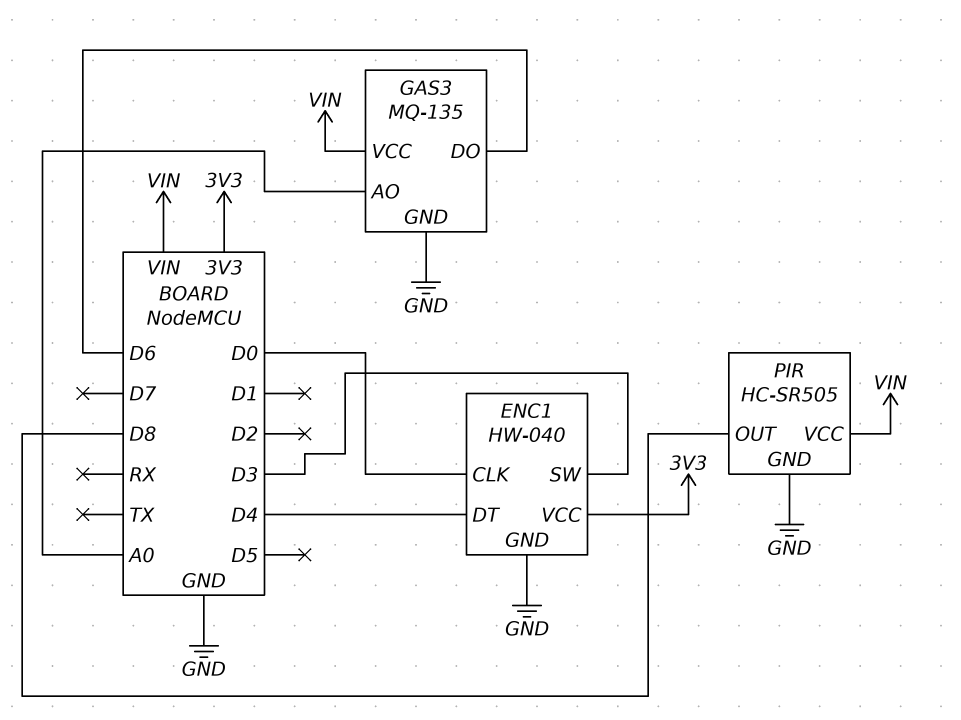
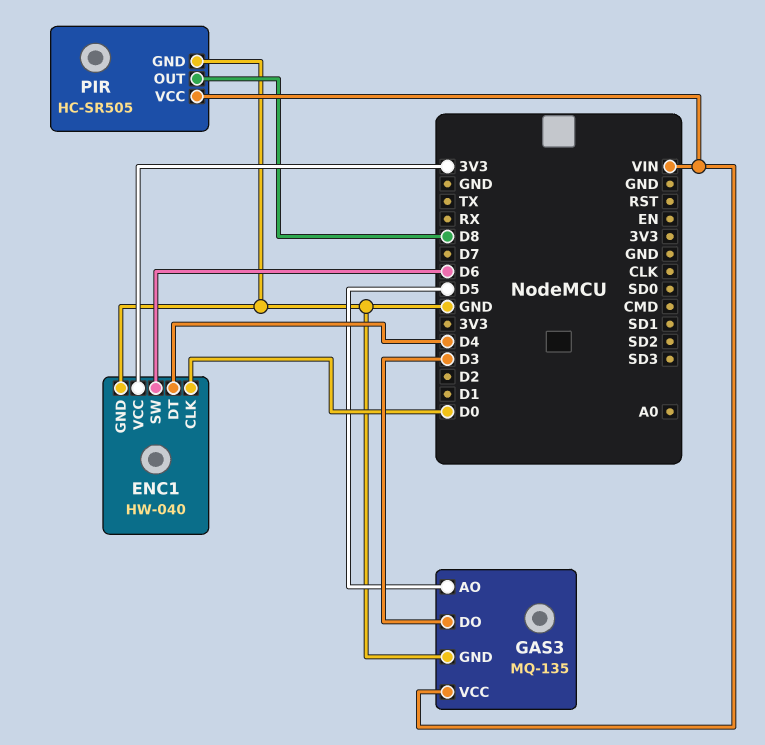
ENC1 pin SW: D3 -> D6
GAS3 pin AO: A0 -> D5
GAS3 pin DO: D6 -> D3

